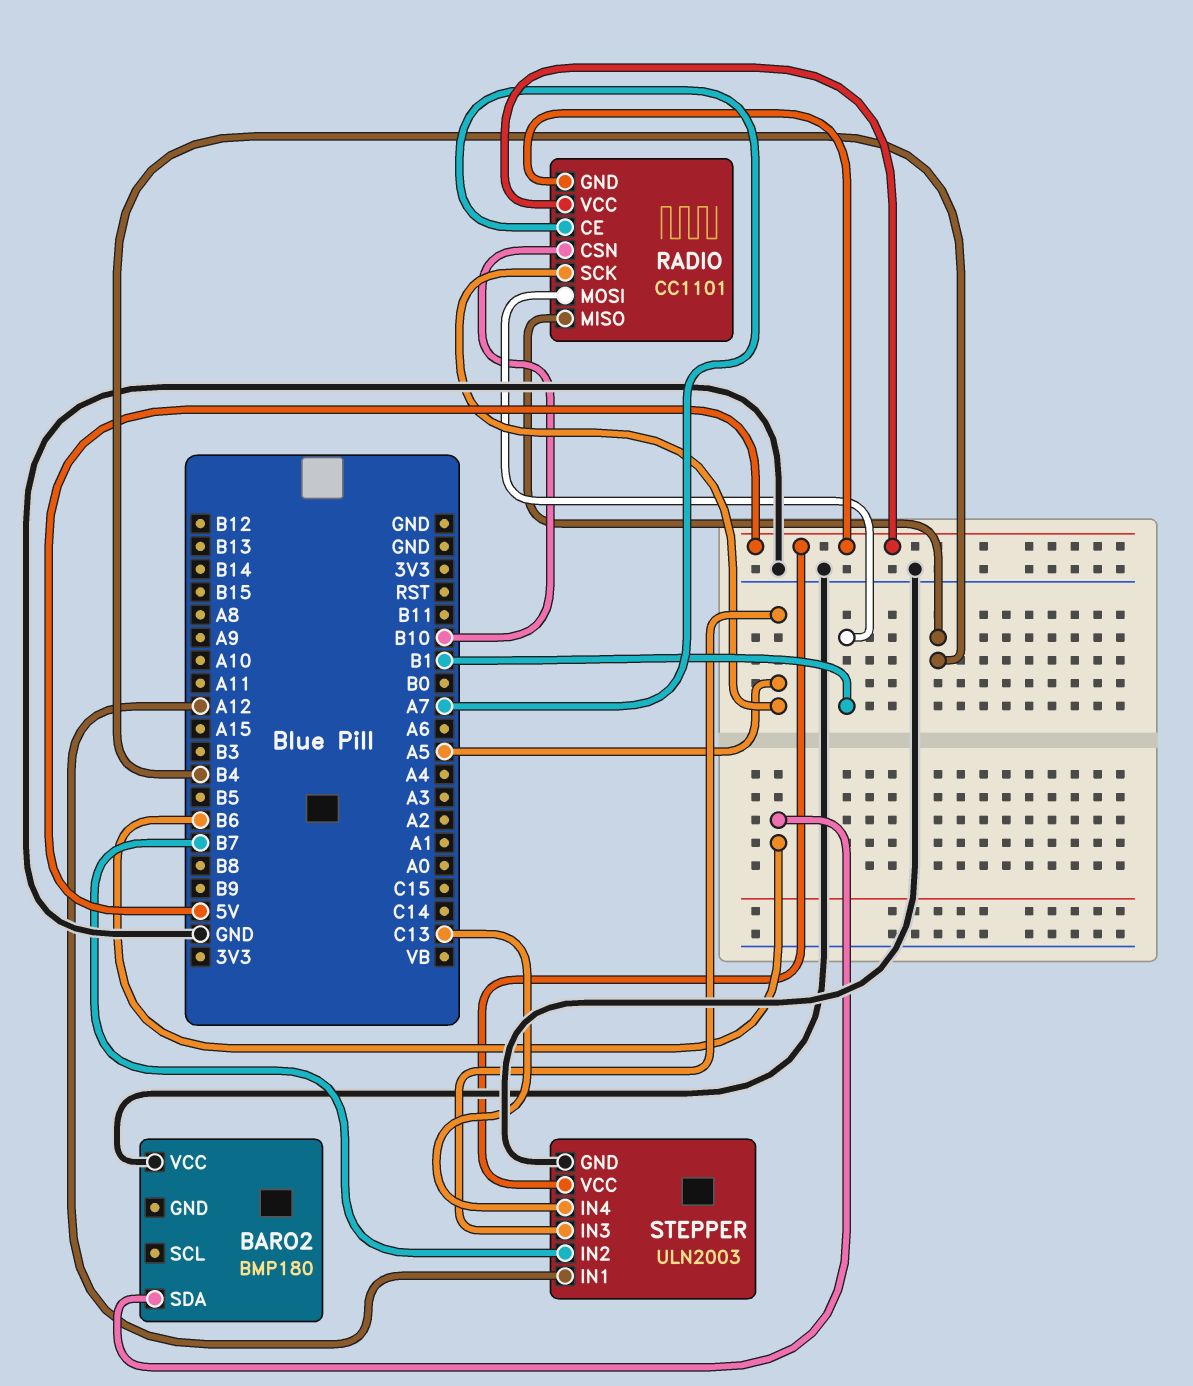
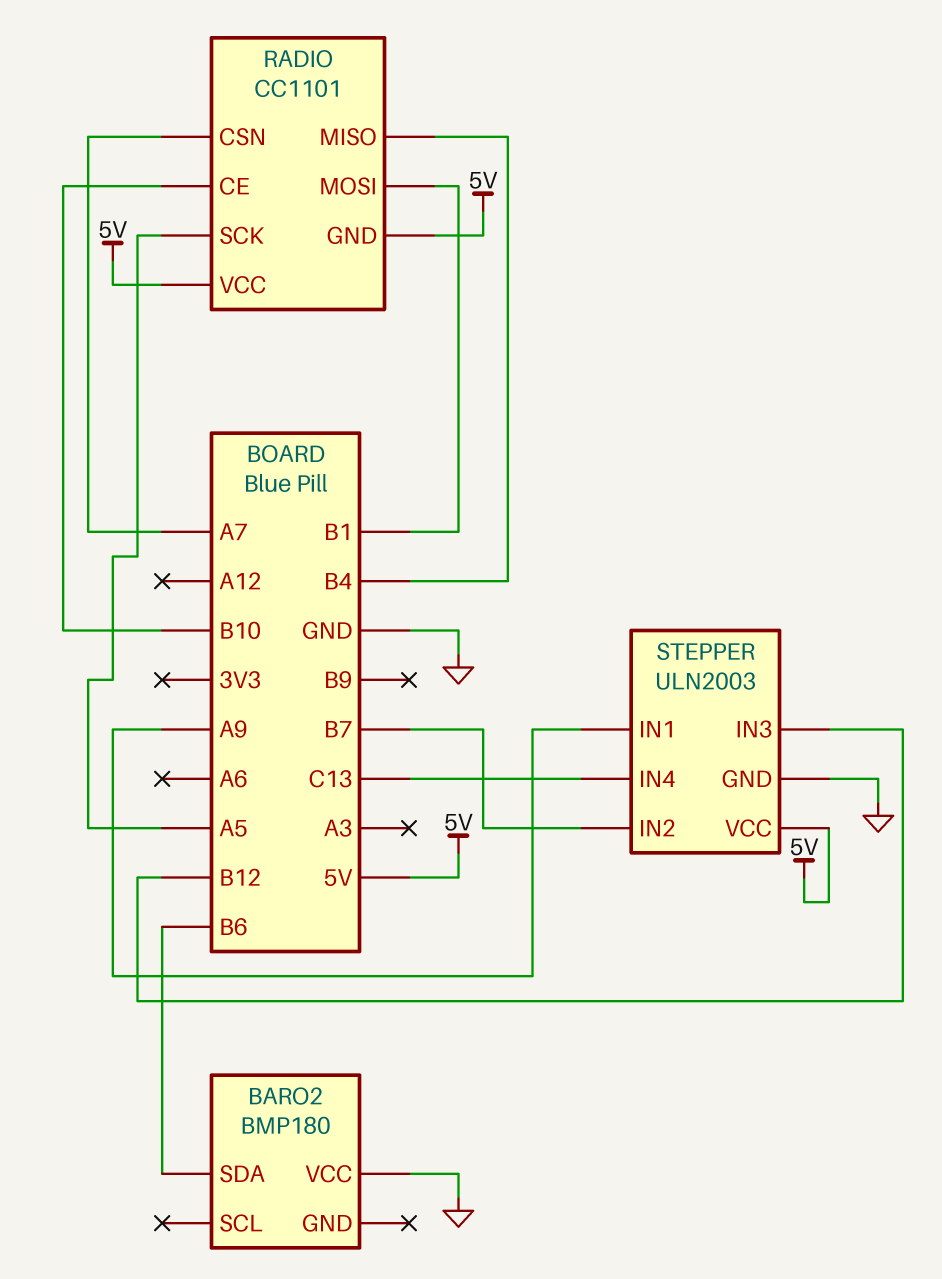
RADIO pin CE: A7 -> B10
RADIO pin CSN: B10 -> A7
STEPPER pin IN1: A12 -> A9
STEPPER pin IN3: A5 -> B12

